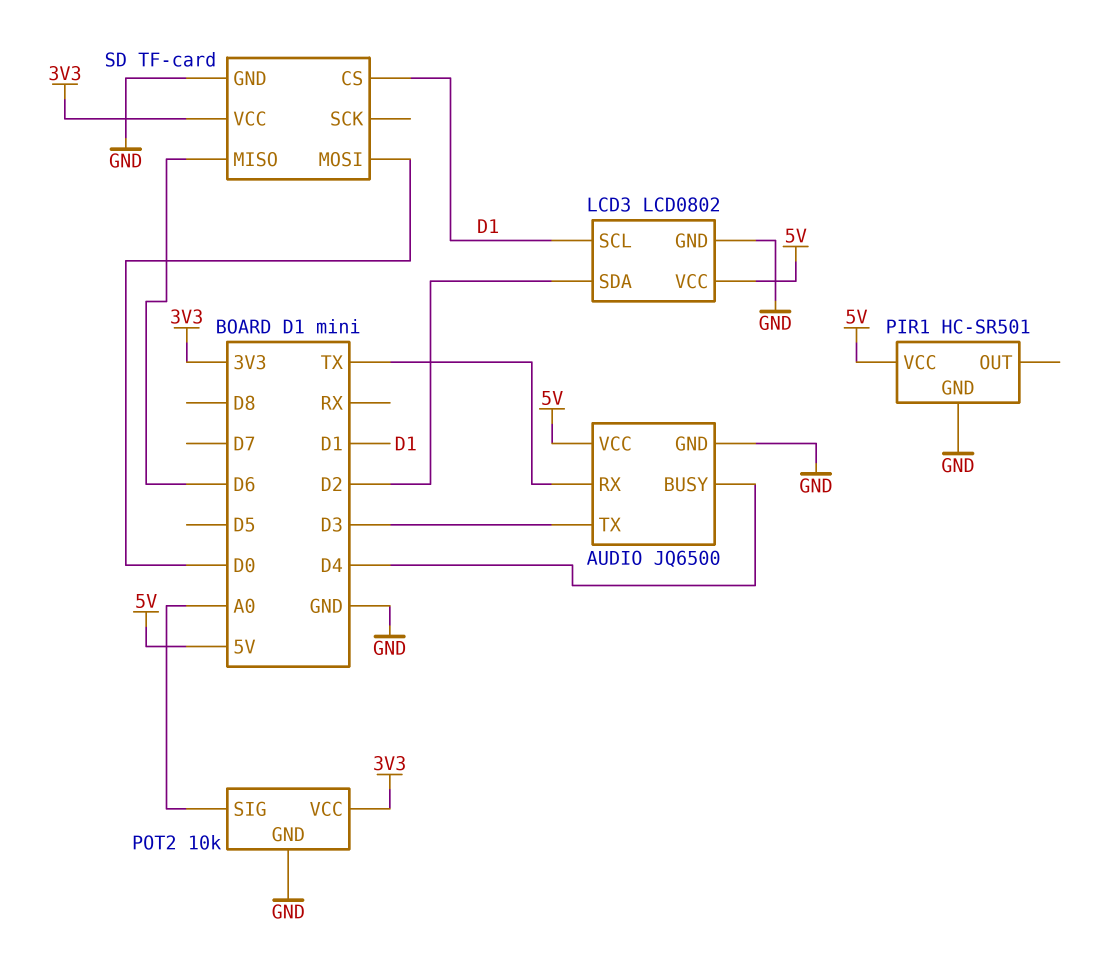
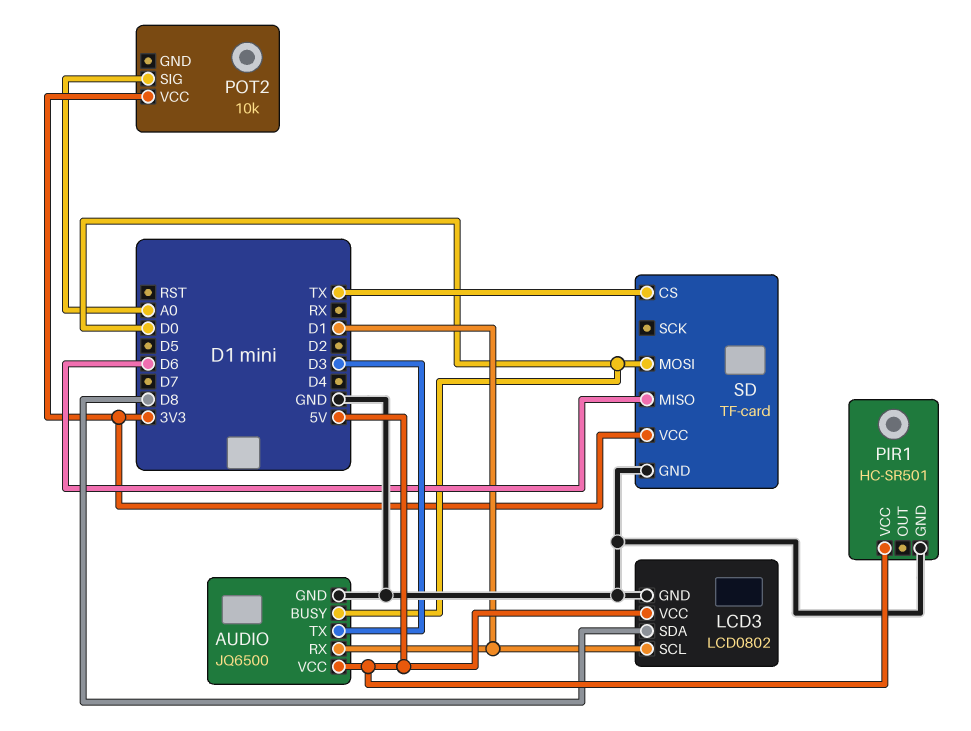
AUDIO pin BUSY: D4 -> D0
AUDIO pin RX: TX -> D1
LCD3 pin SDA: D2 -> D8
POT2 pin GND: GND -> none
SD pin CS: D1 -> TX

